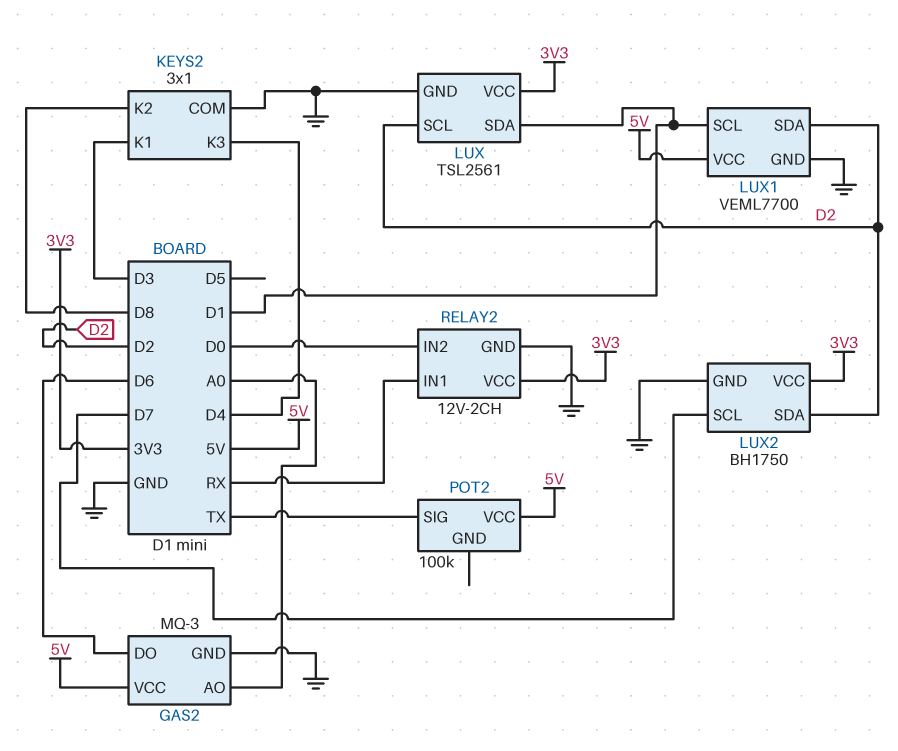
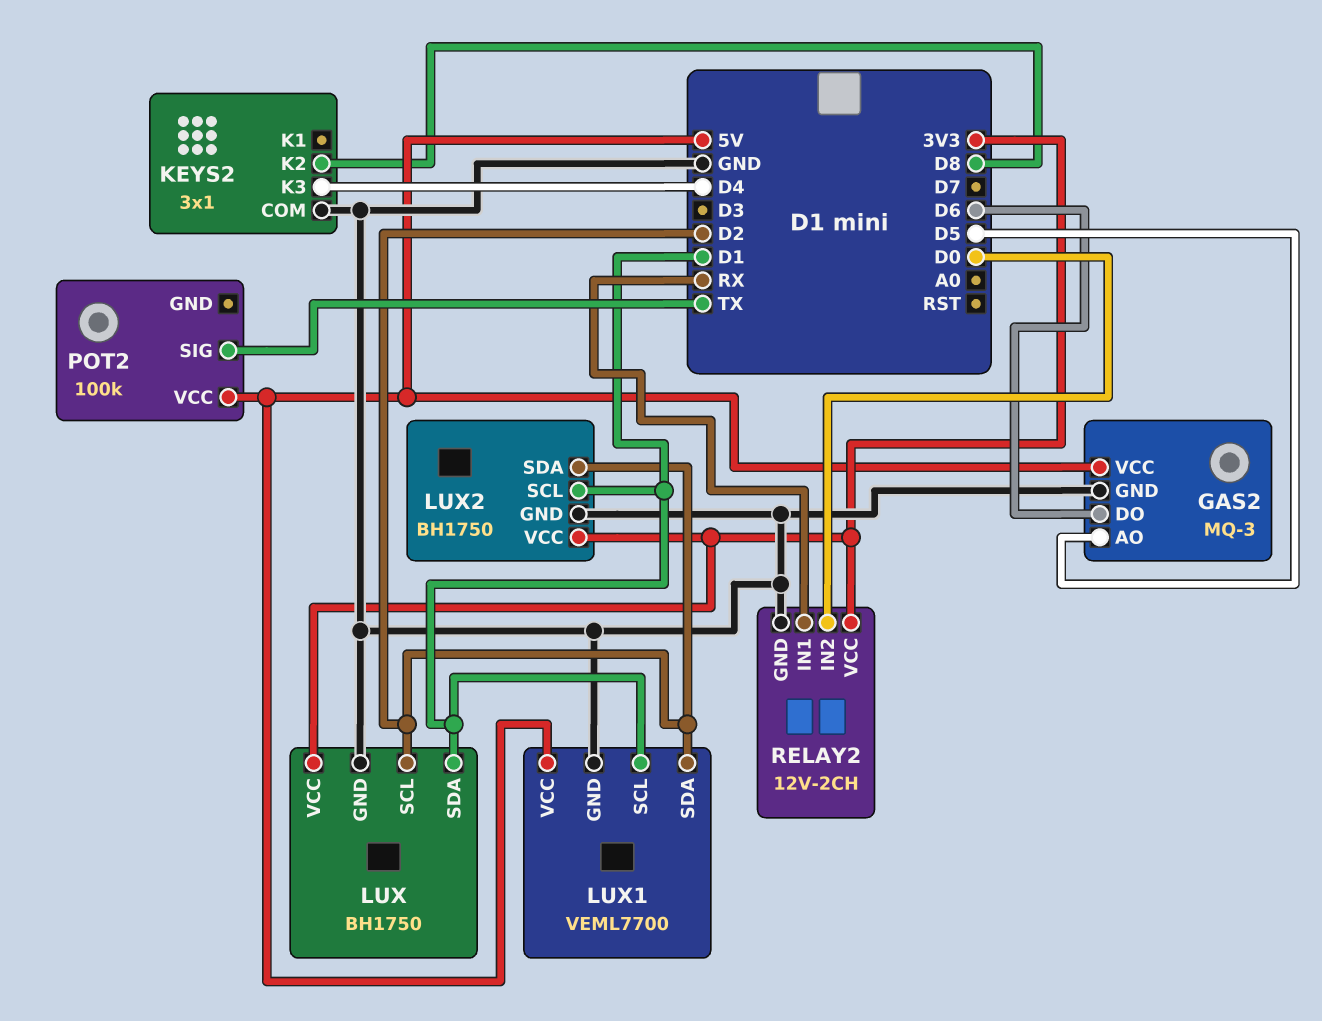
GAS2 pin AO: A0 -> D5
KEYS2 pin K1: D3 -> none
LUX: TSL2561 -> BH1750
LUX2 pin SCL: D7 -> D1

